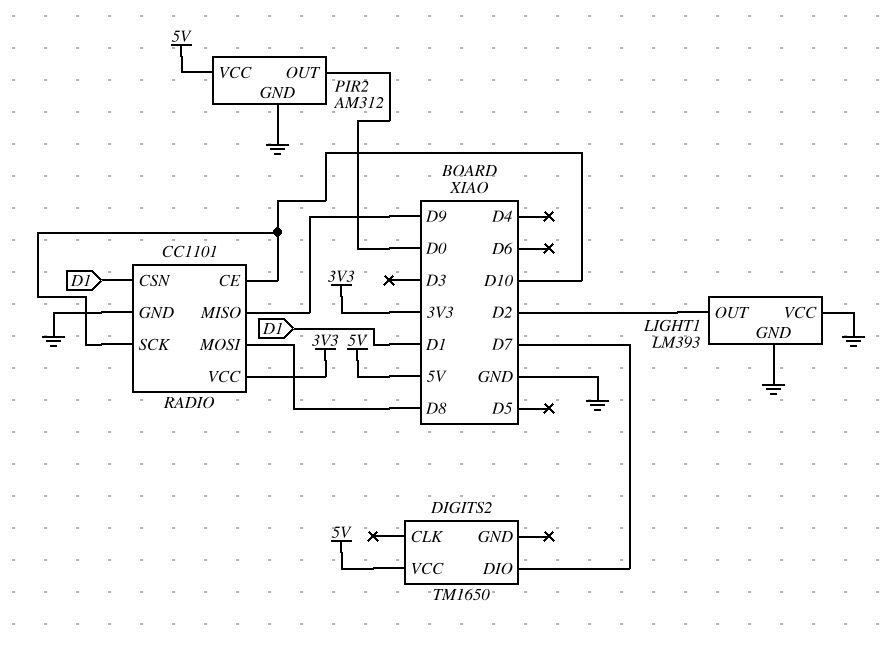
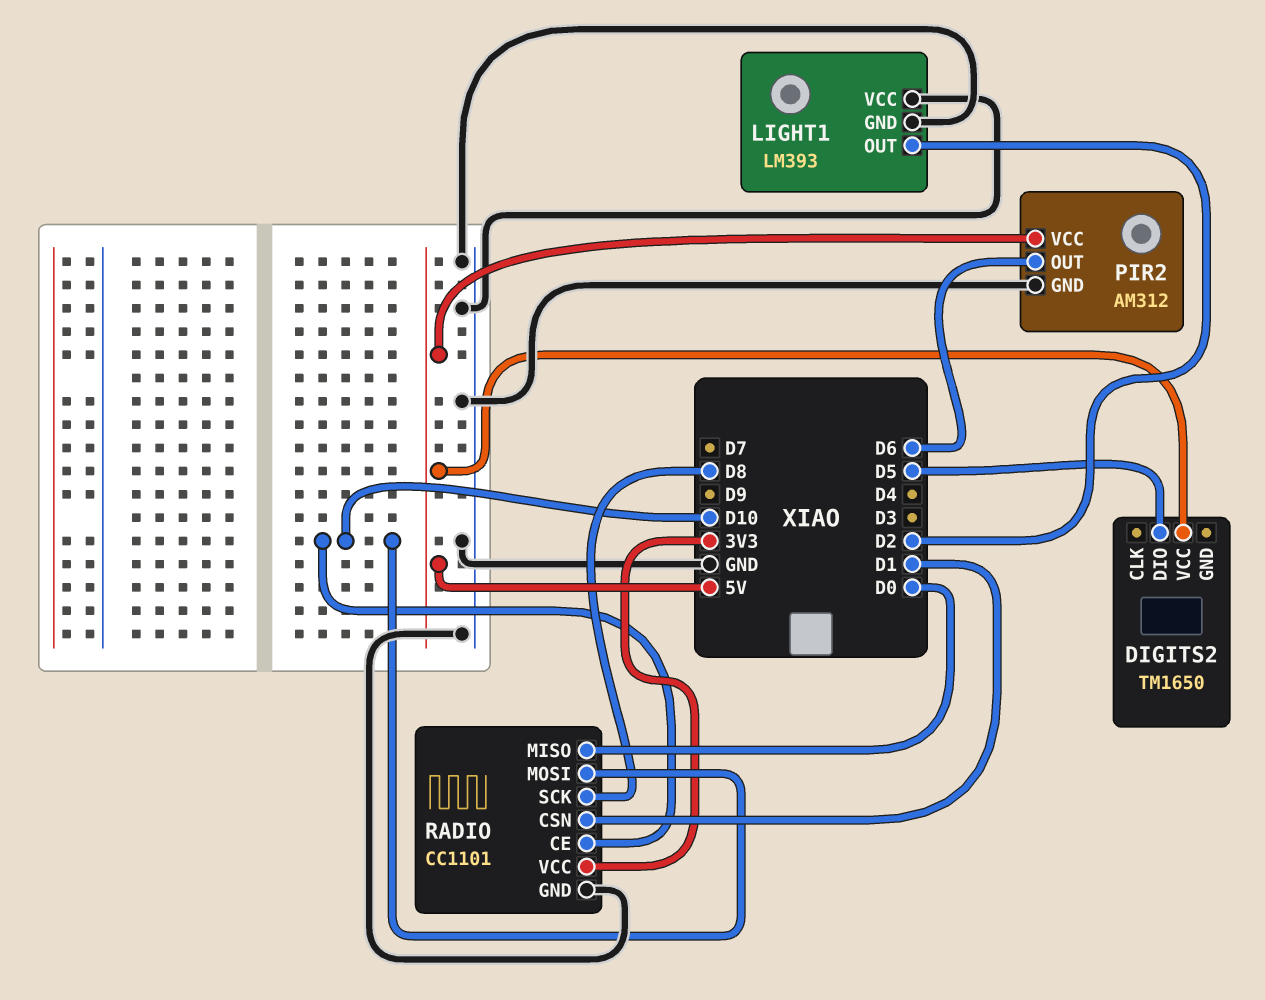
DIGITS2 pin DIO: D7 -> D5
PIR2 pin OUT: D0 -> D6
RADIO pin MISO: D9 -> D0
RADIO pin MOSI: D8 -> D10
RADIO pin SCK: D10 -> D8

